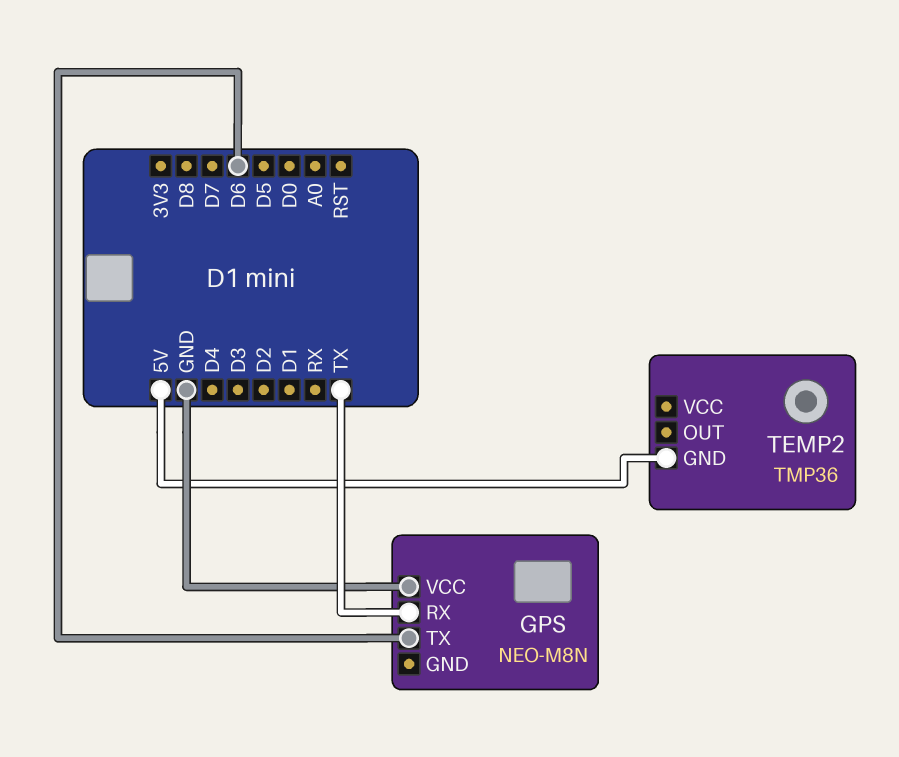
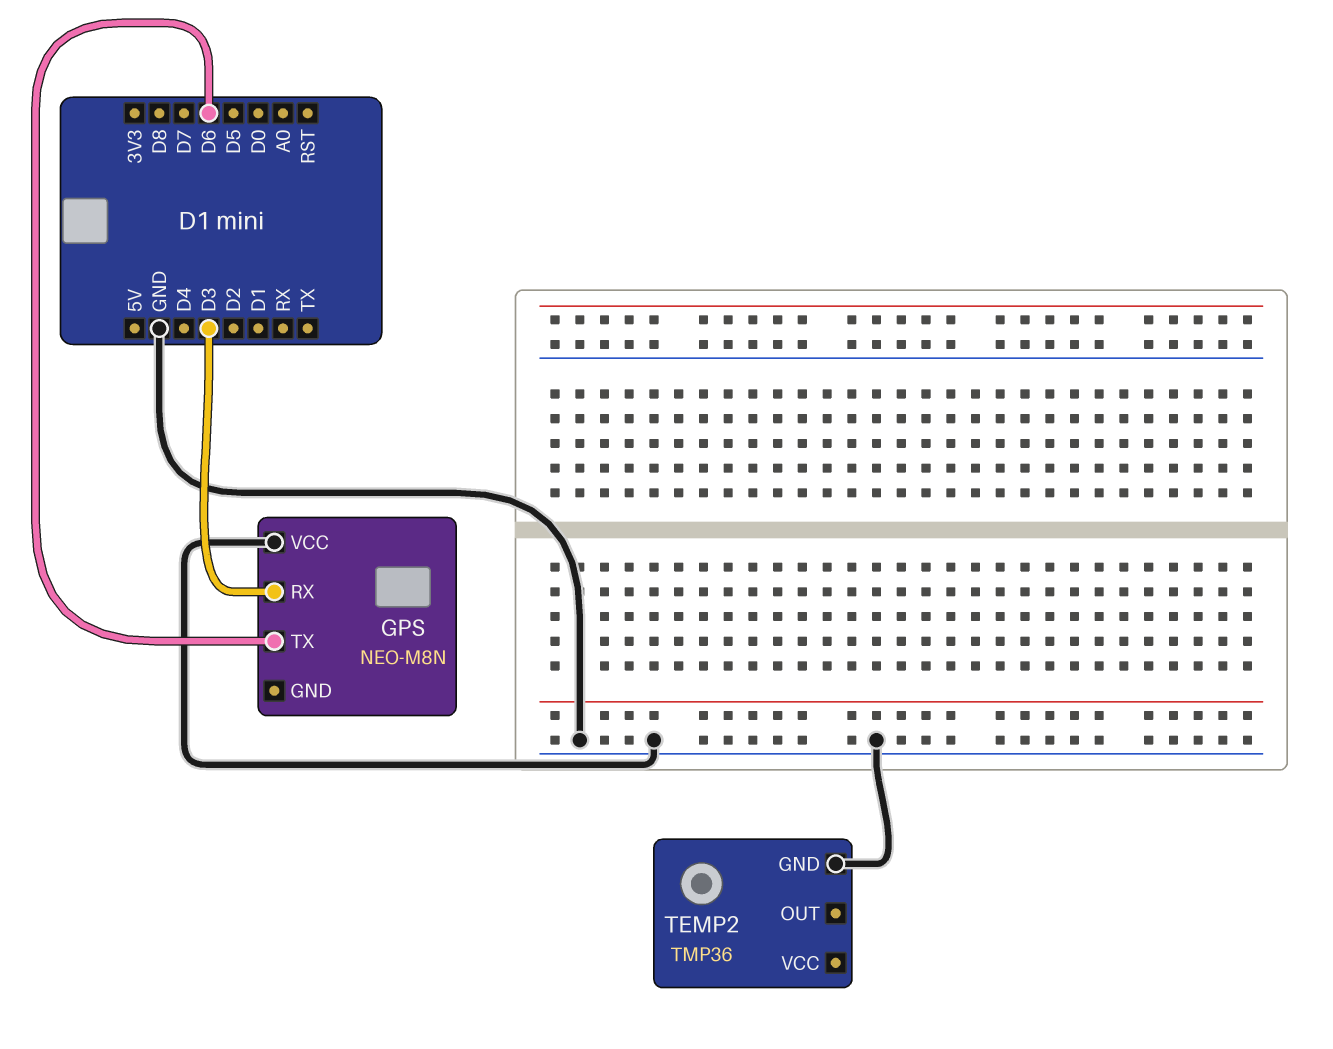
GPS pin RX: TX -> D3
TEMP2 pin GND: 5V -> GND

